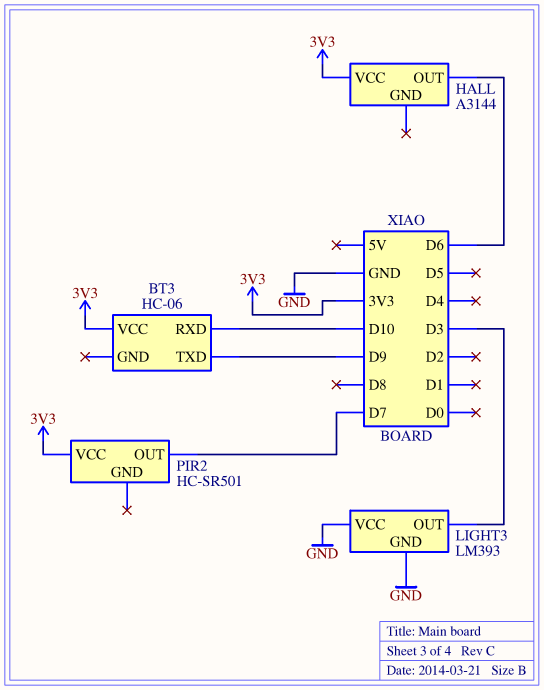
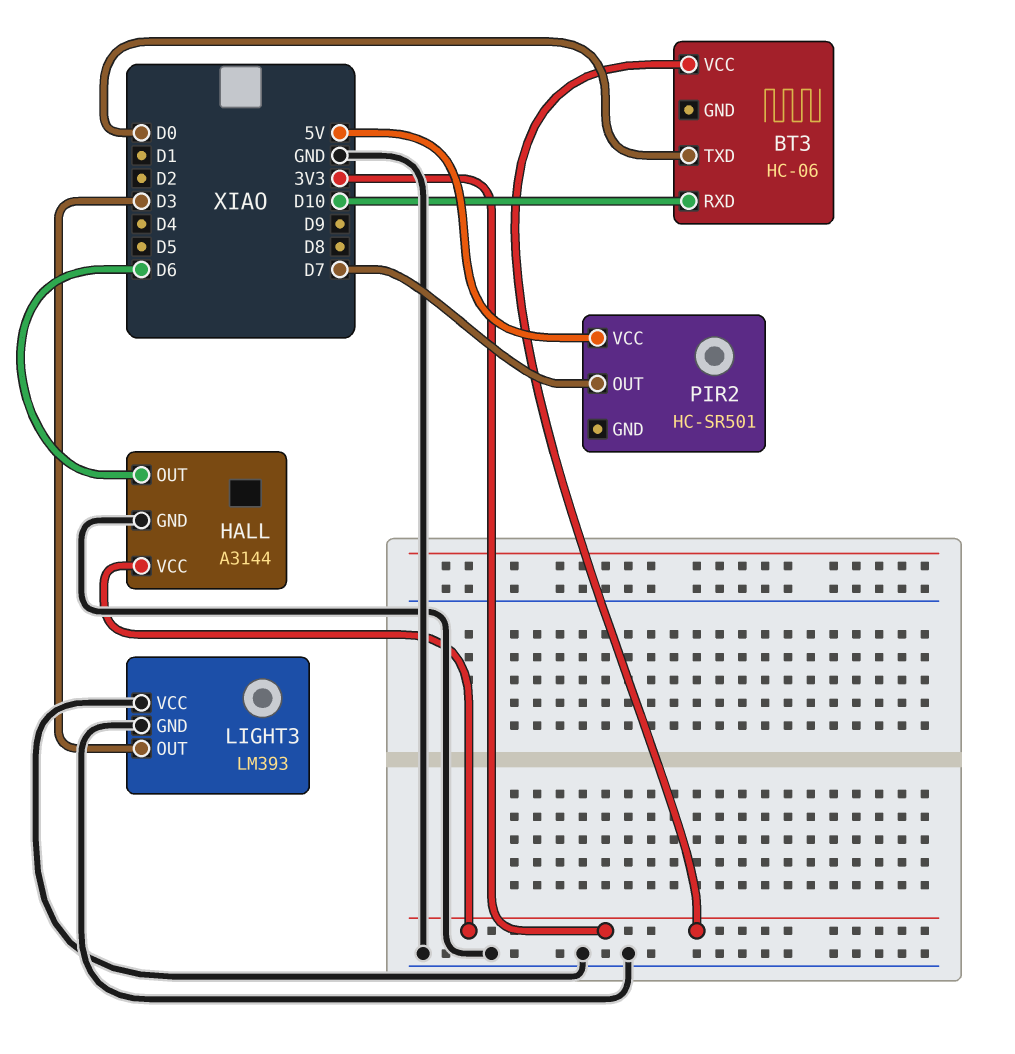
BT3 pin TXD: D9 -> D0
HALL pin GND: none -> GND
PIR2 pin VCC: 3V3 -> 5V

